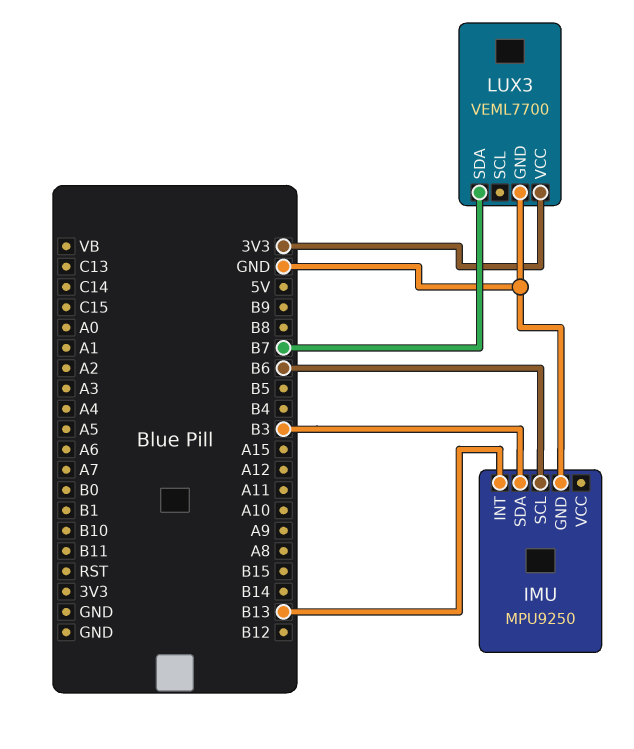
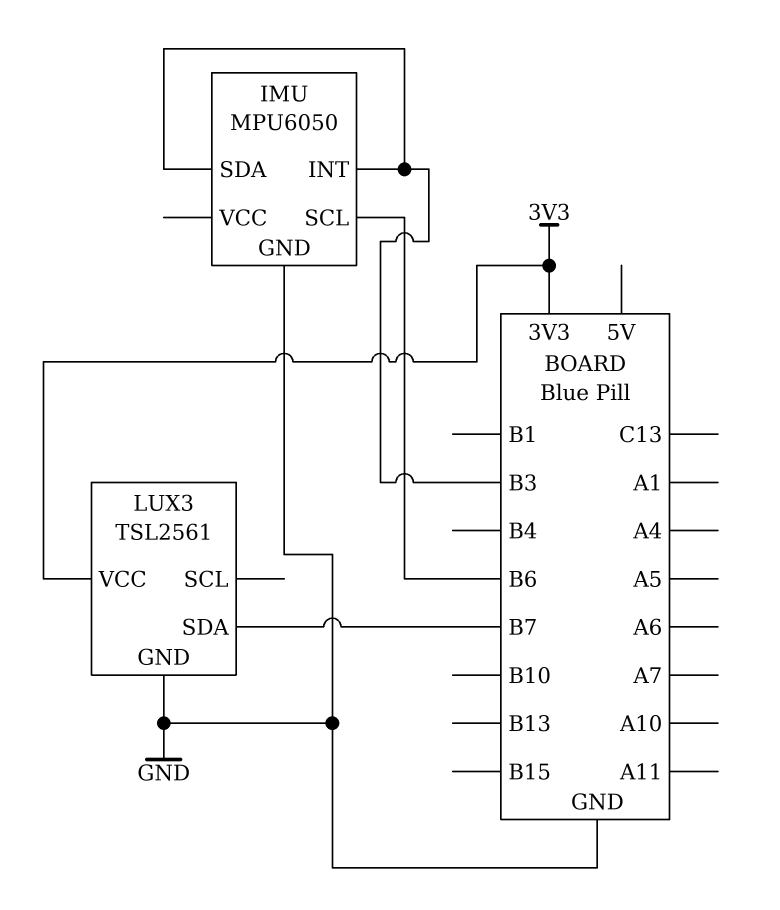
IMU: MPU9250 -> MPU6050
IMU pin INT: B13 -> B3
LUX3: VEML7700 -> TSL2561

